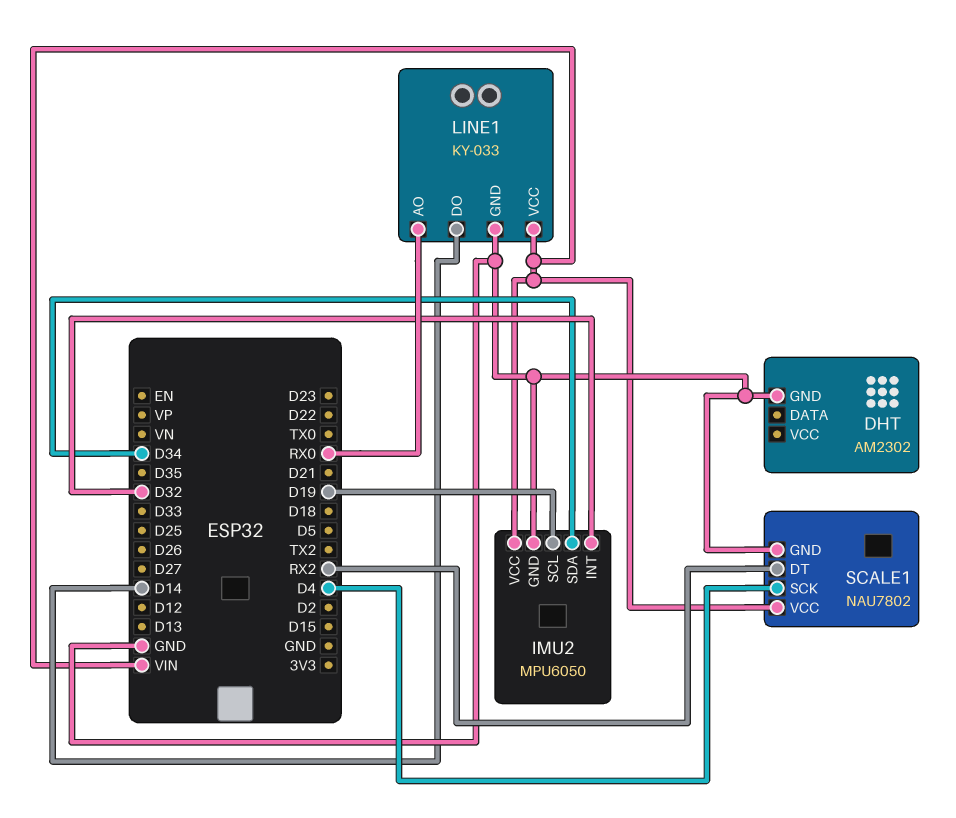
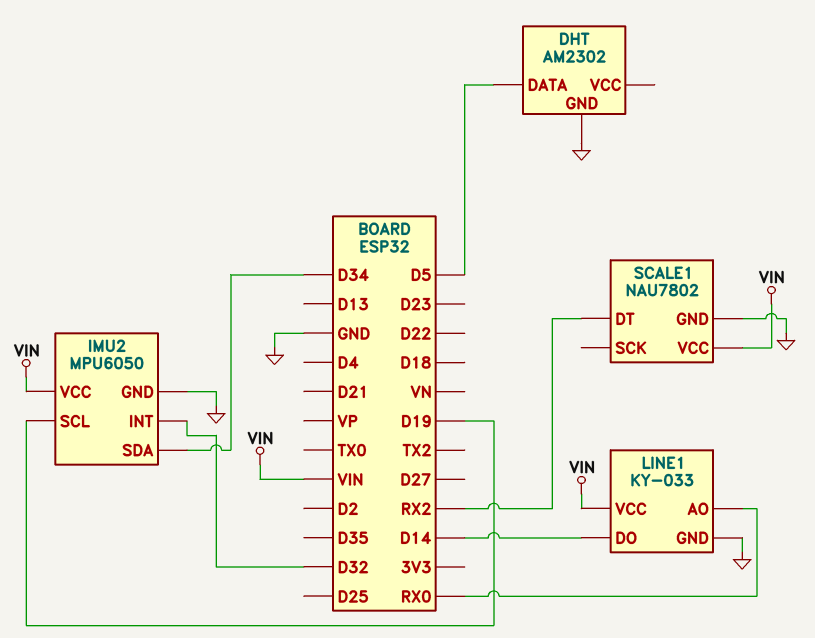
DHT pin DATA: none -> D5
SCALE1 pin SCK: D4 -> none

